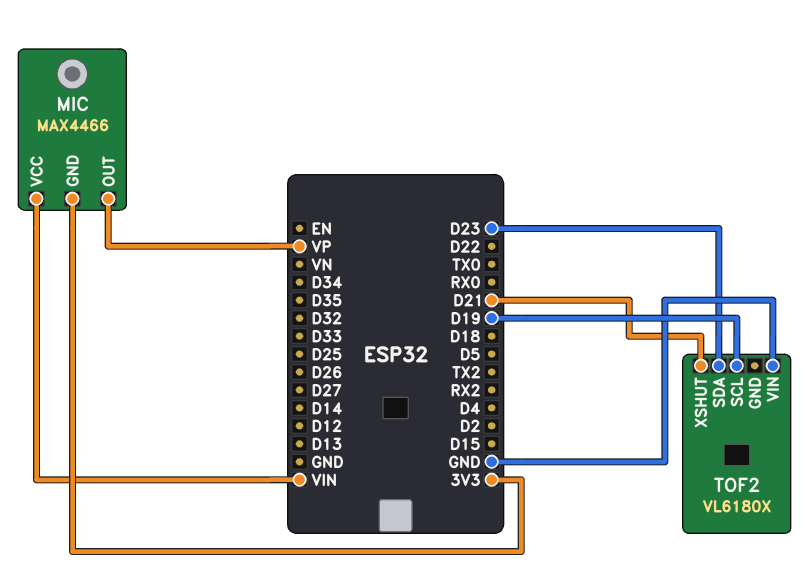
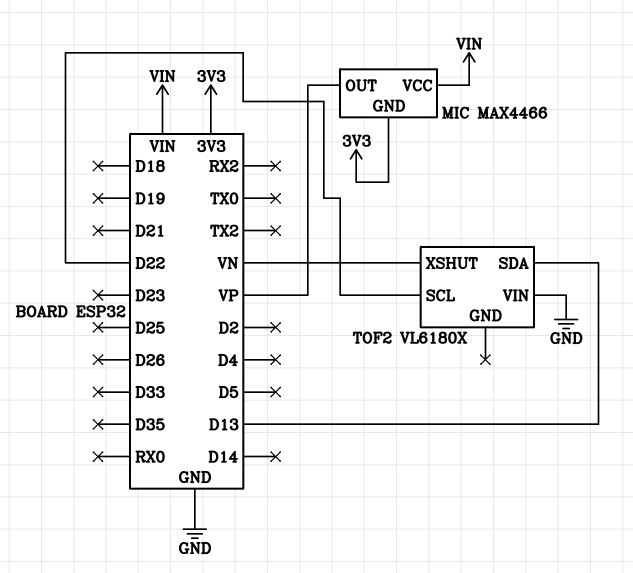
TOF2 pin SCL: D19 -> D22
TOF2 pin SDA: D23 -> D13
TOF2 pin XSHUT: D21 -> VN

